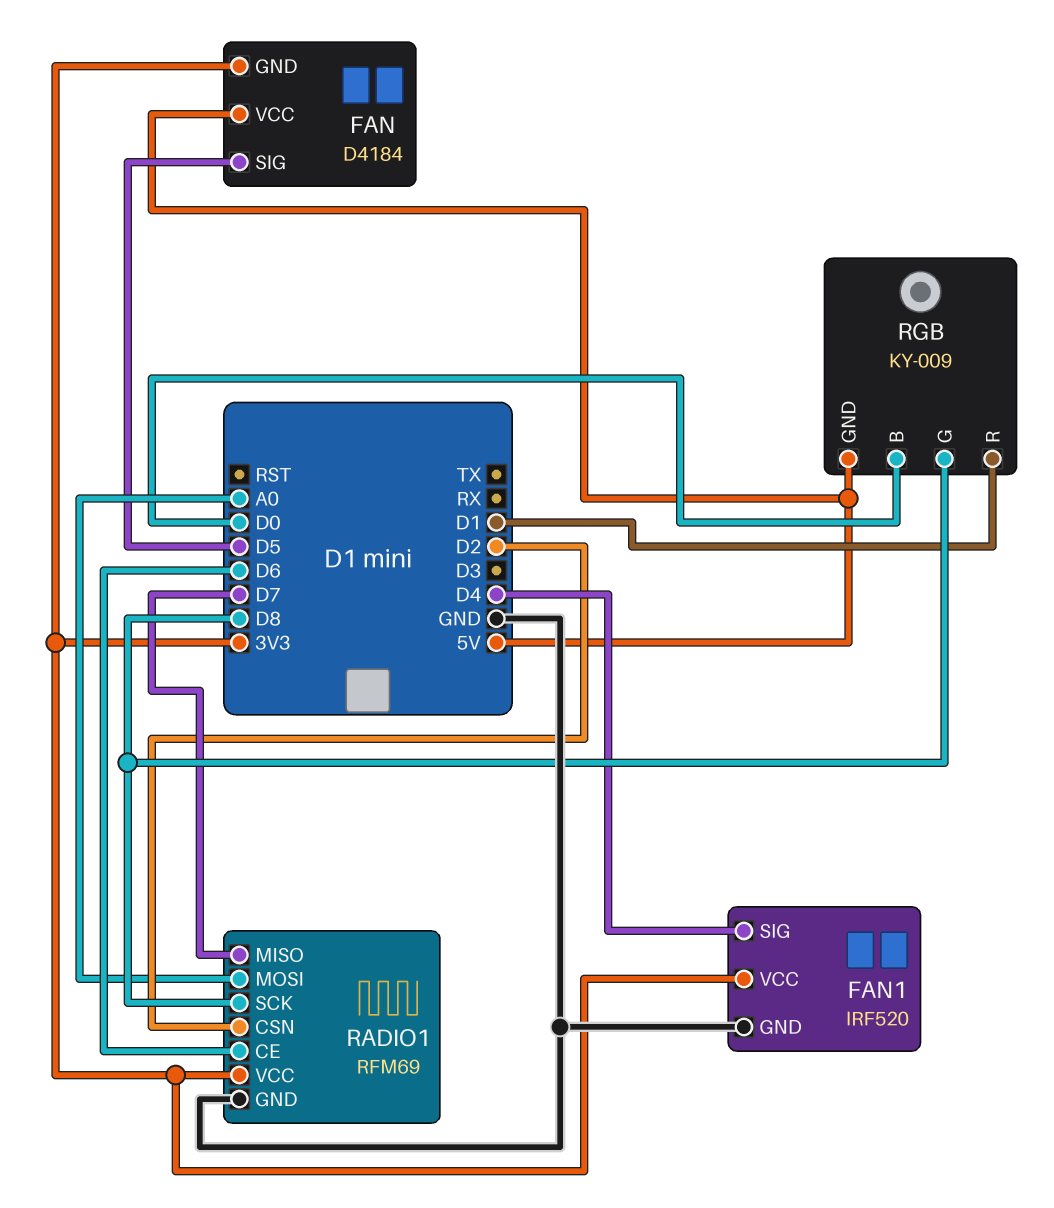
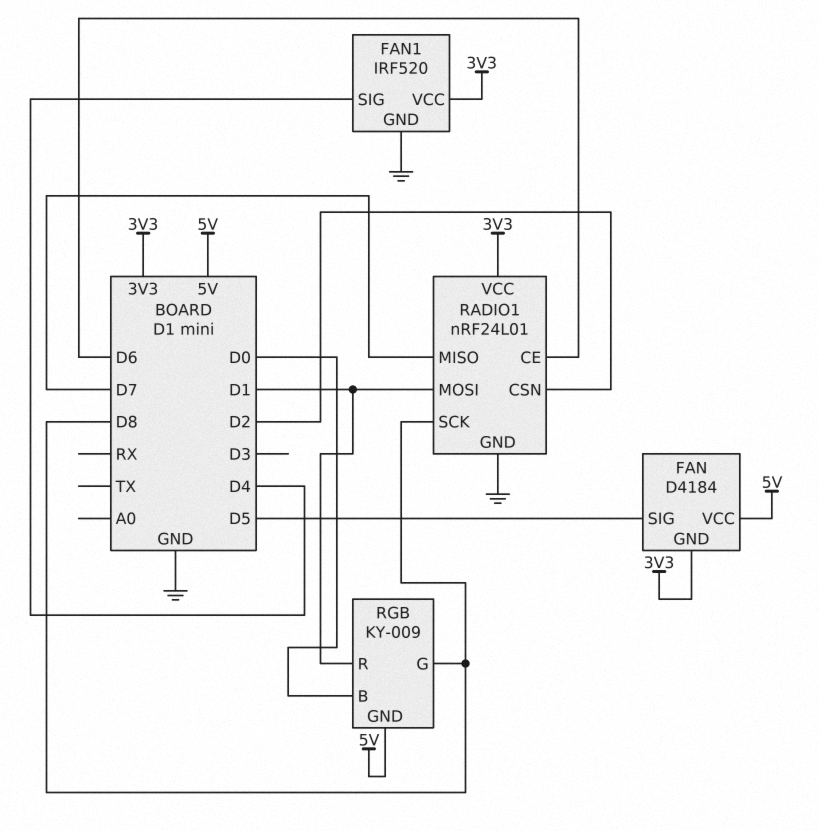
RADIO1: RFM69 -> nRF24L01
RADIO1 pin MOSI: A0 -> D1

